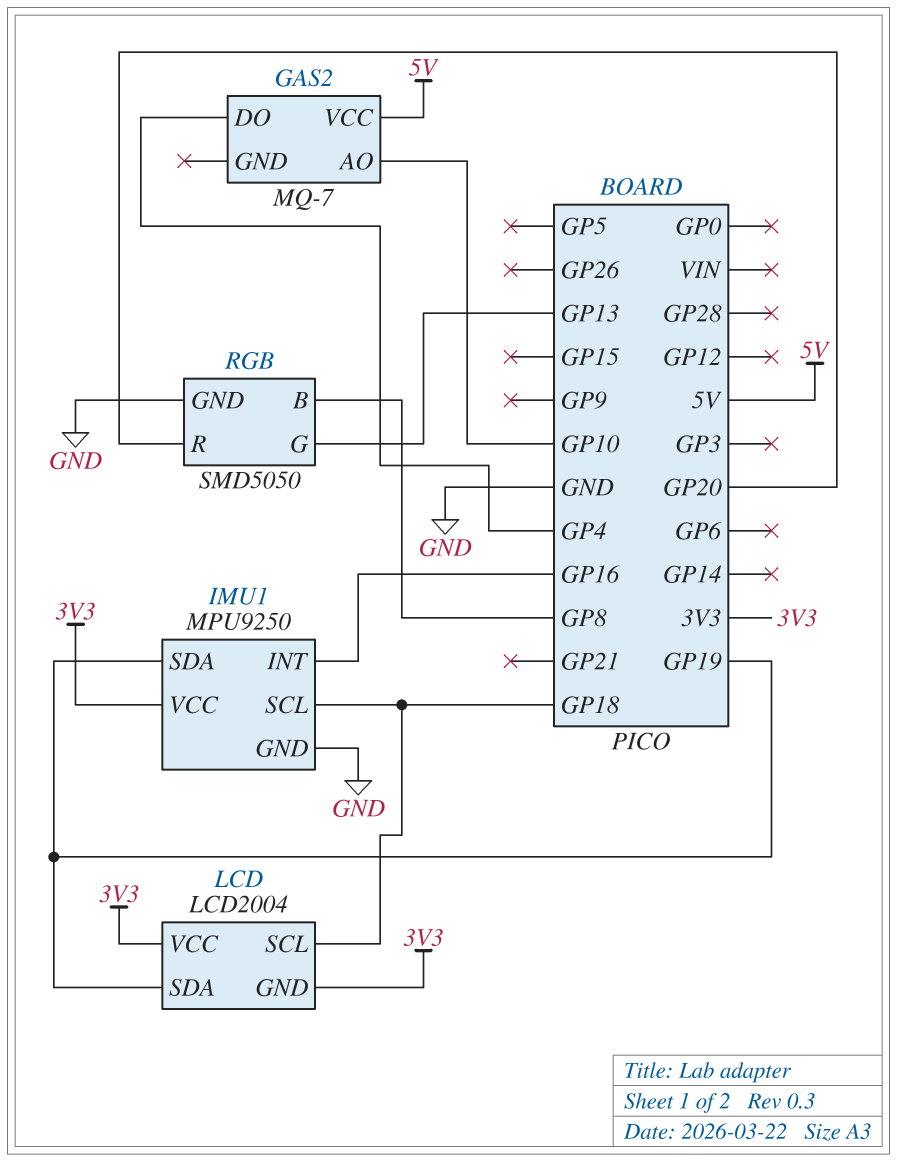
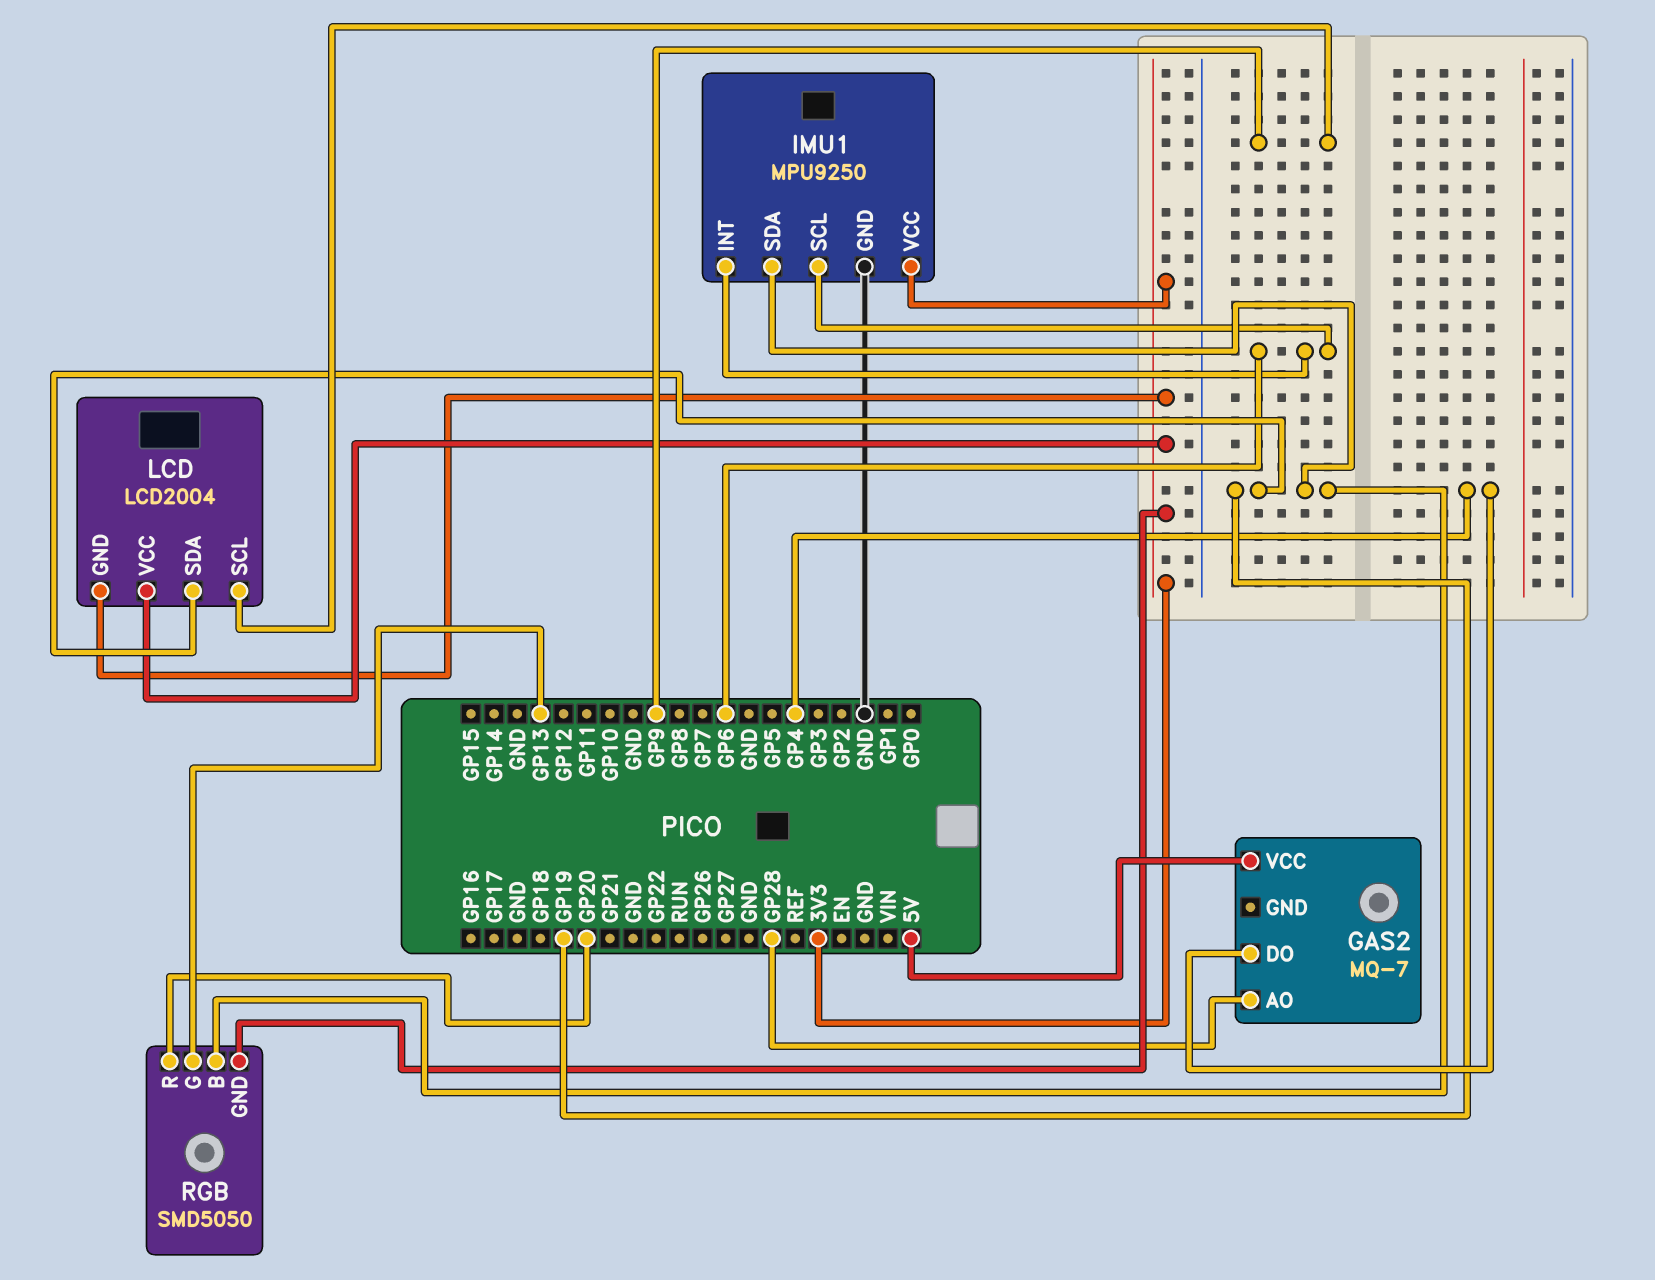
GAS2 pin AO: GP10 -> GP28
IMU1 pin INT: GP16 -> GP6
IMU1 pin SCL: GP18 -> GP6
LCD pin SCL: GP18 -> GP9
RGB pin B: GP8 -> GP19
RGB pin GND: GND -> 3V3

